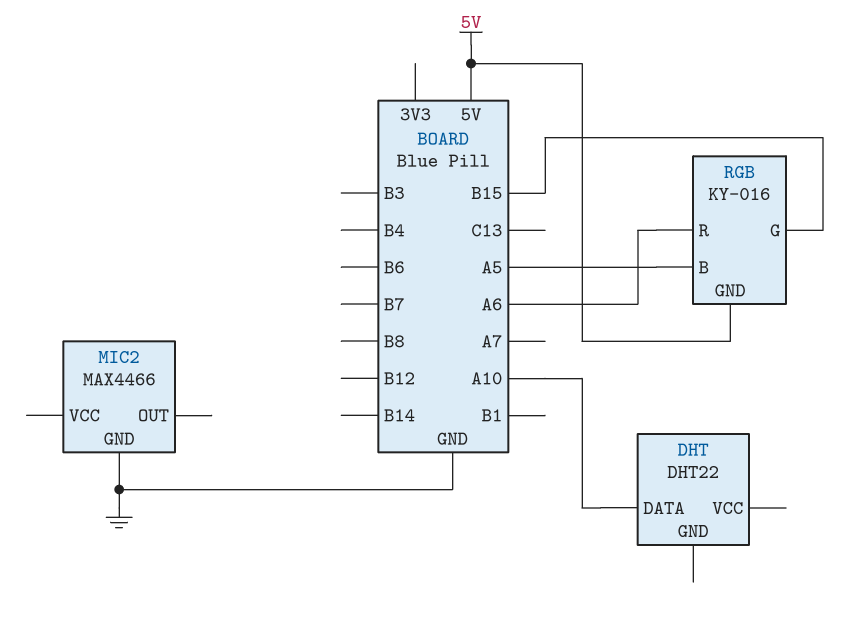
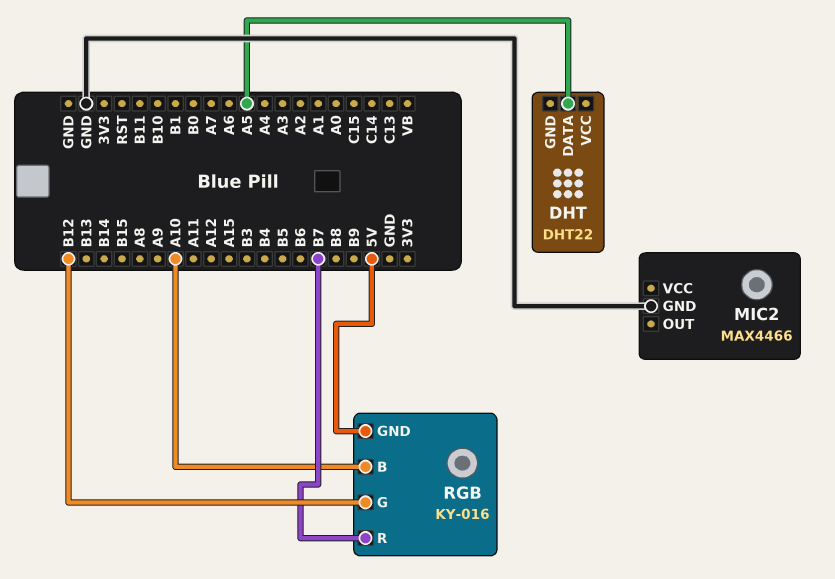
DHT pin DATA: A10 -> A5
RGB pin B: A5 -> A10
RGB pin G: B15 -> B12
RGB pin R: A6 -> B7

